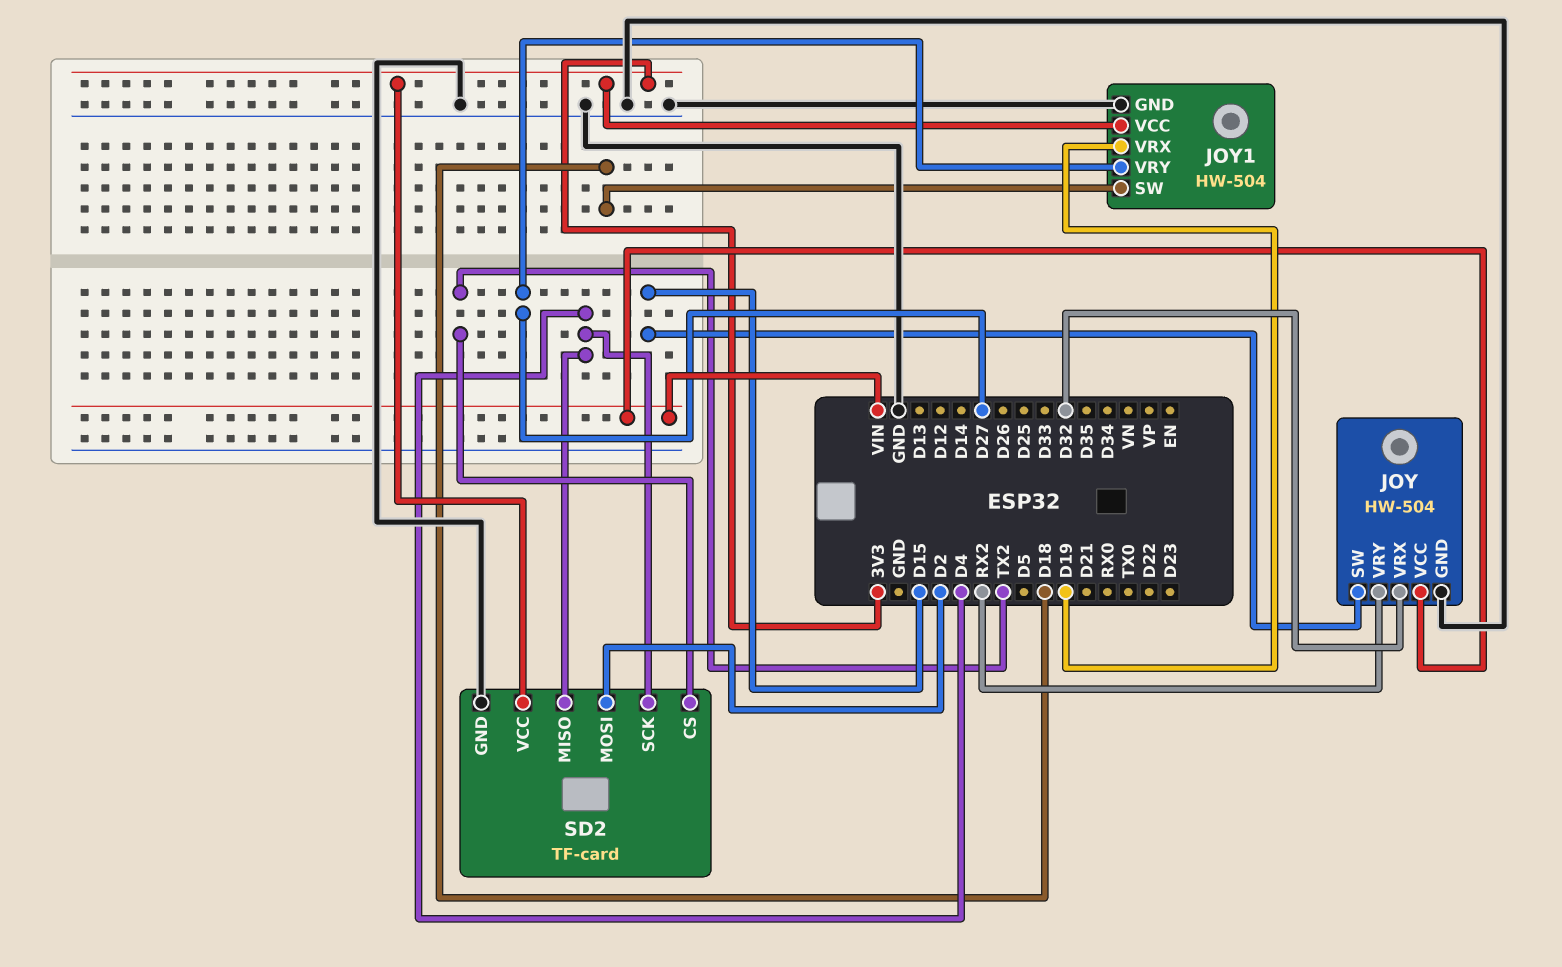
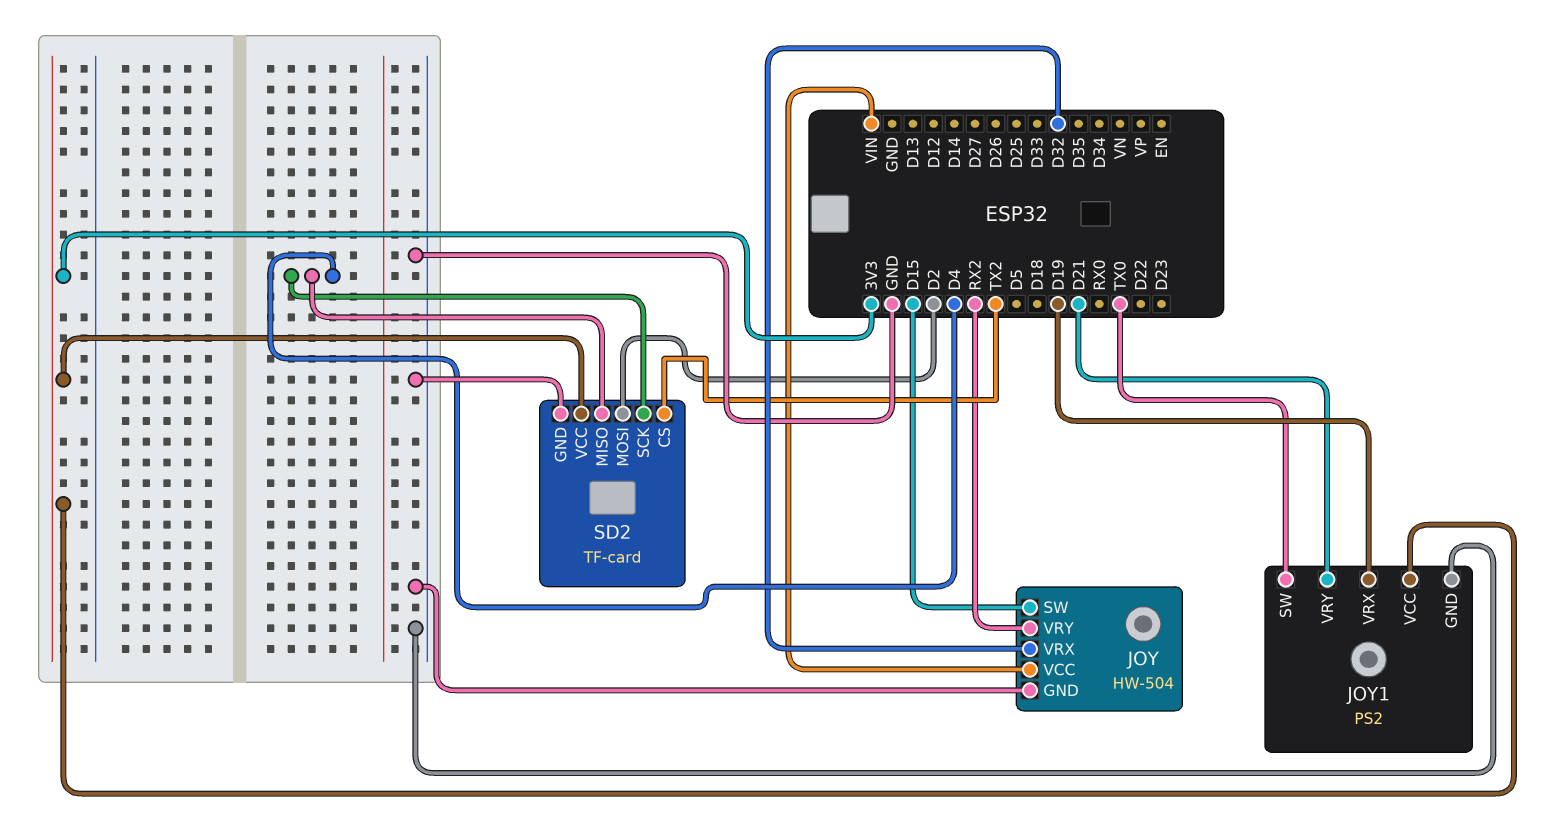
JOY1: HW-504 -> PS2
JOY1 pin SW: D18 -> TX0
JOY1 pin VRY: D27 -> D21

